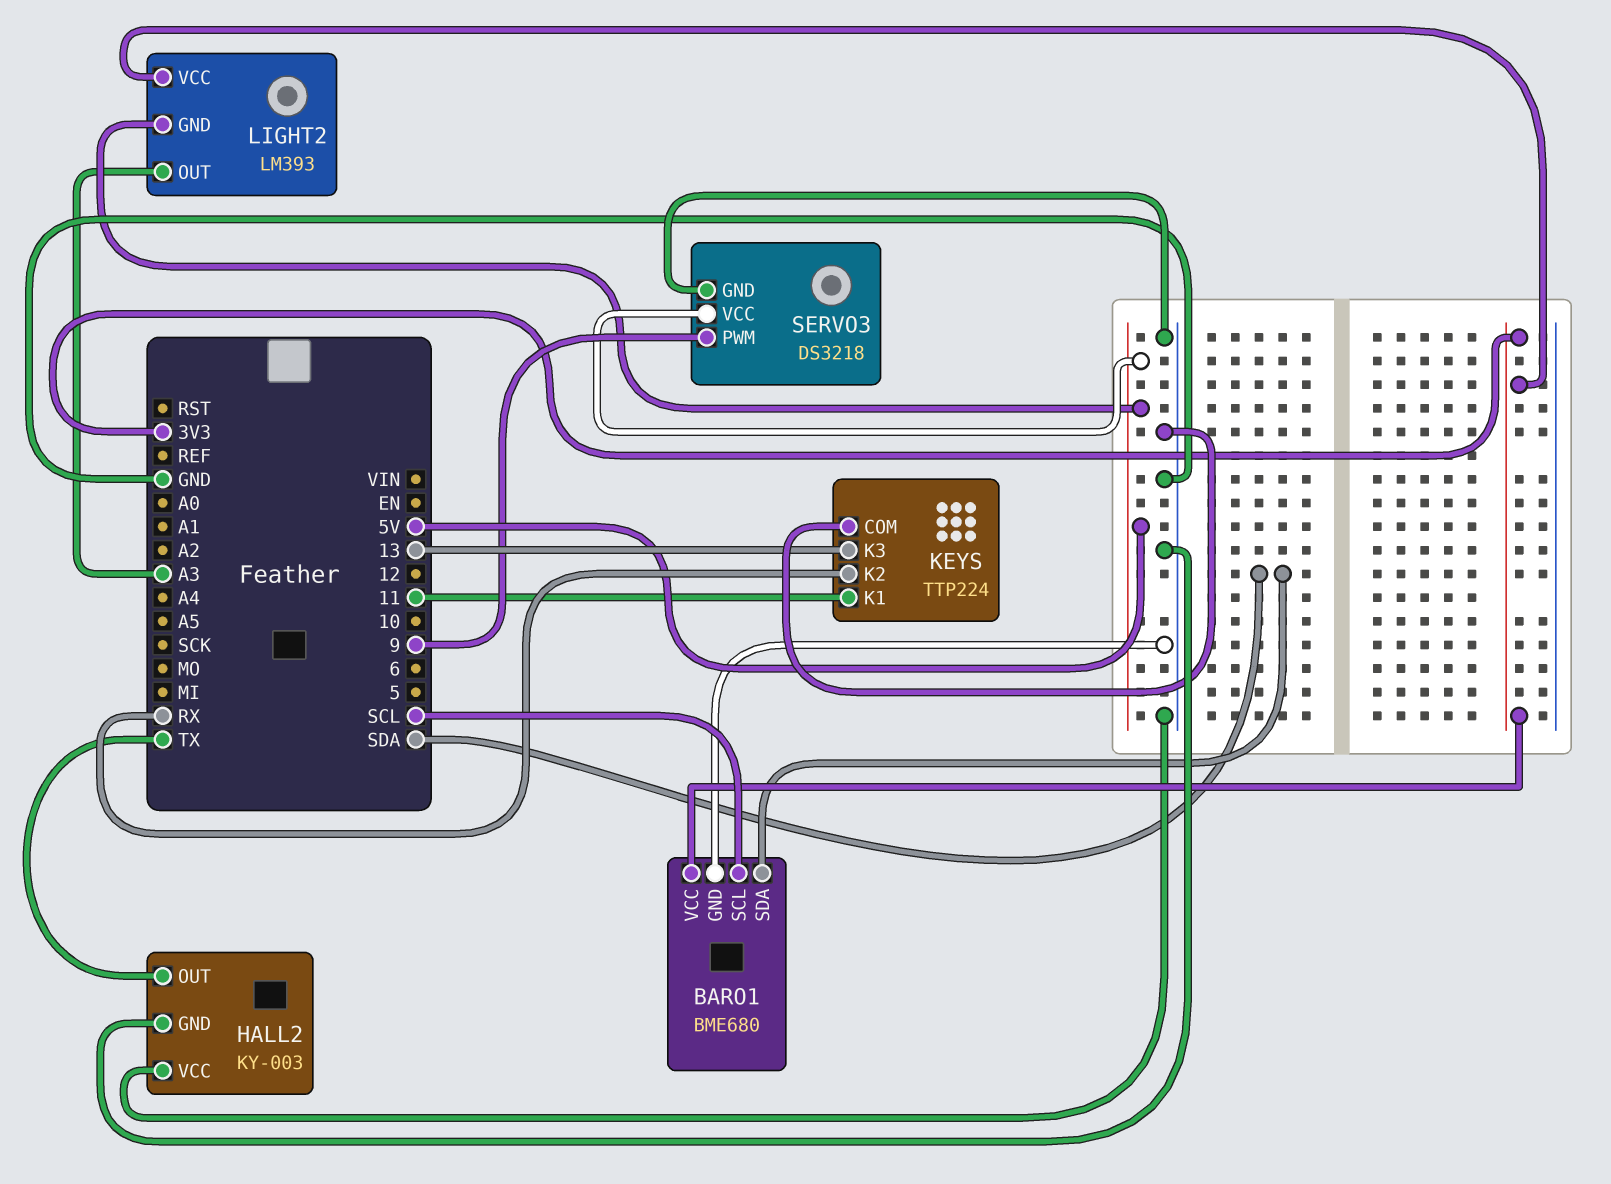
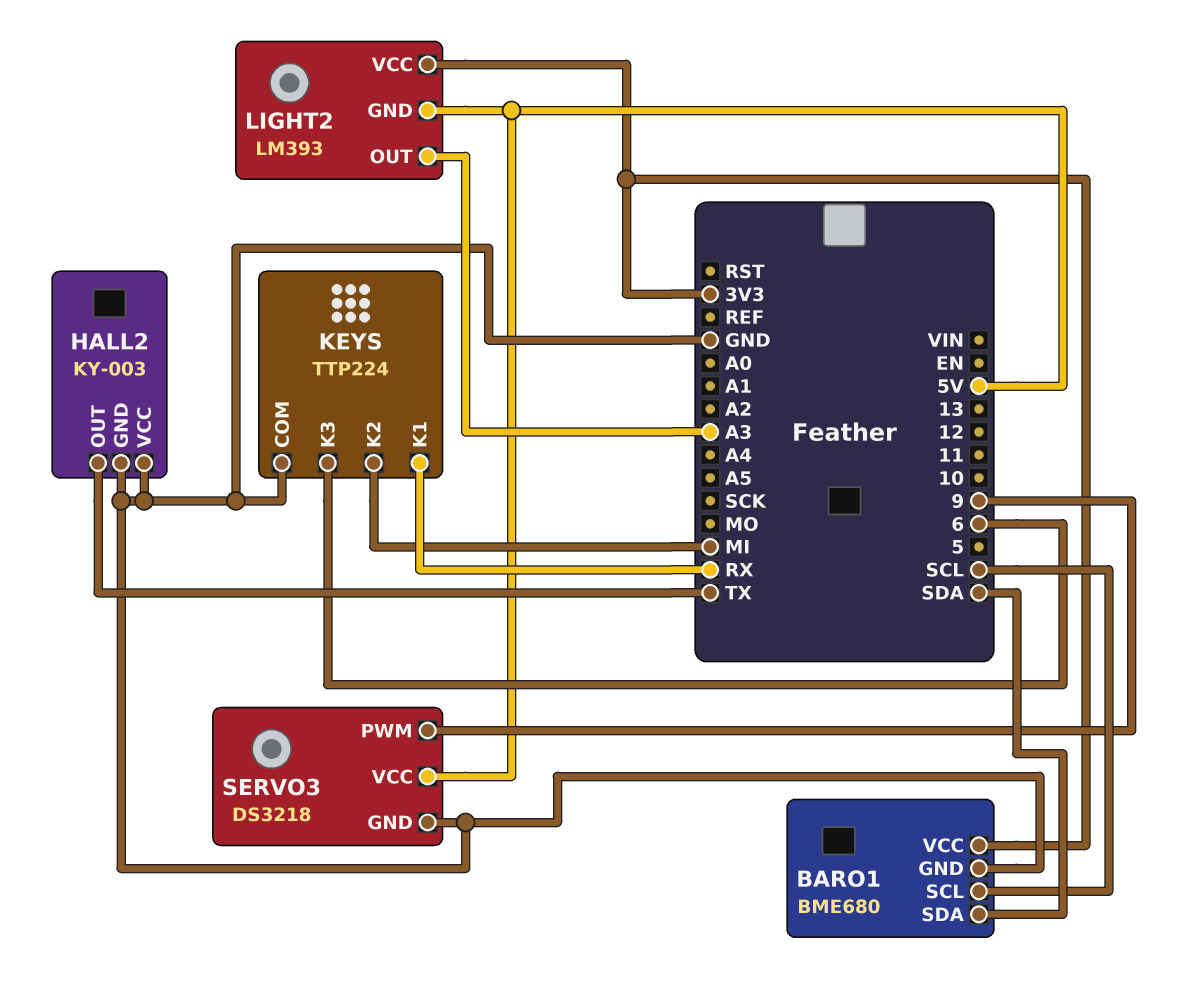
KEYS pin K1: 11 -> RX
KEYS pin K2: RX -> MI
KEYS pin K3: 13 -> 6

